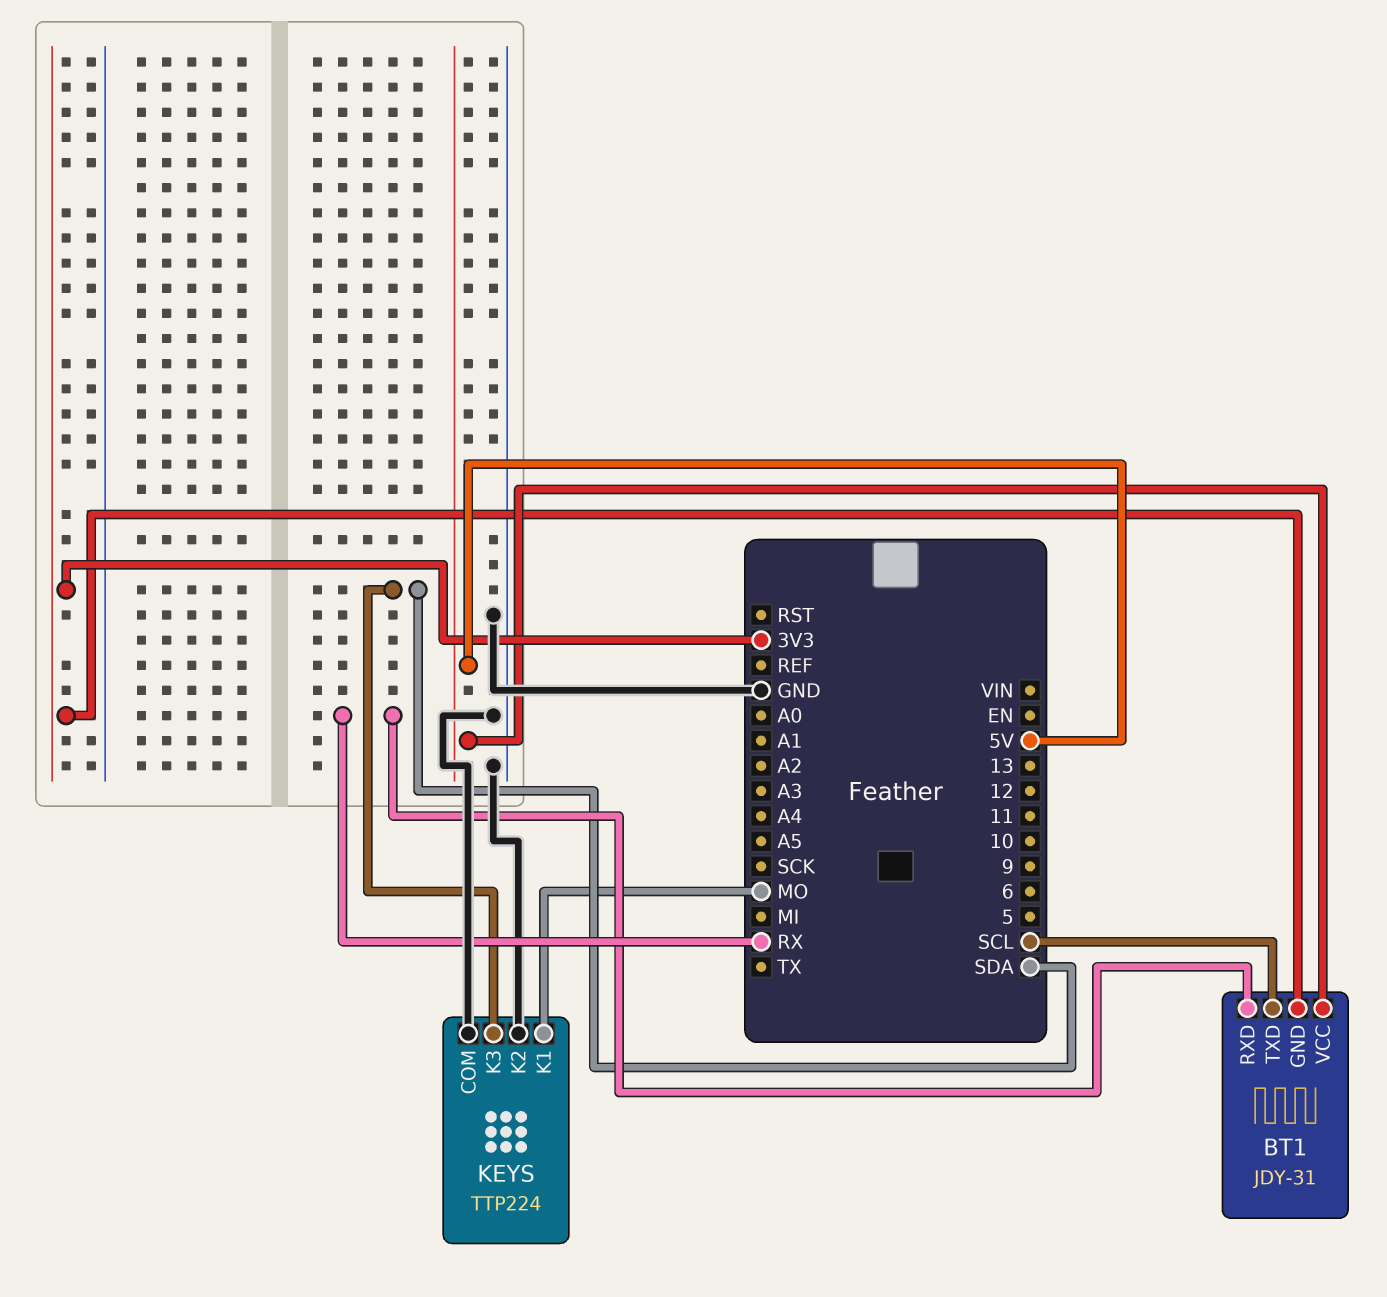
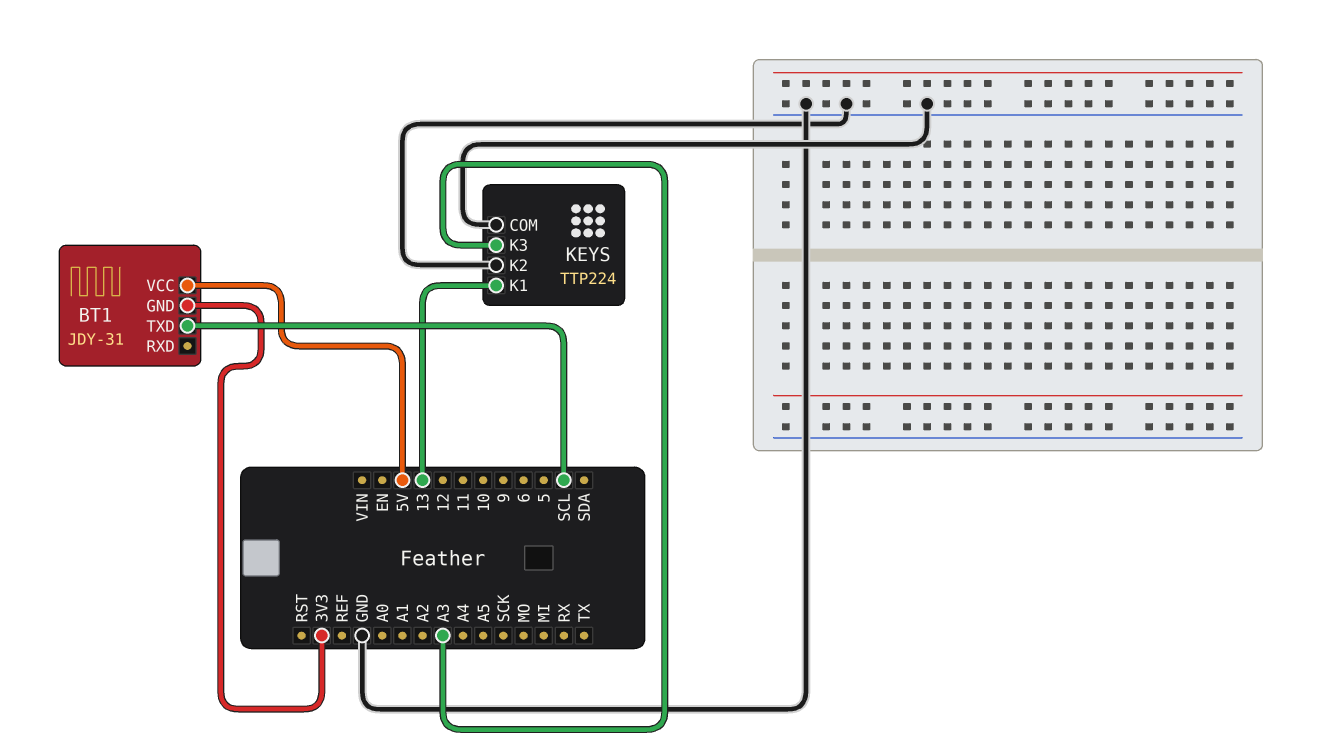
BT1 pin RXD: RX -> none
KEYS pin K1: MO -> 13
KEYS pin K3: SDA -> A3

